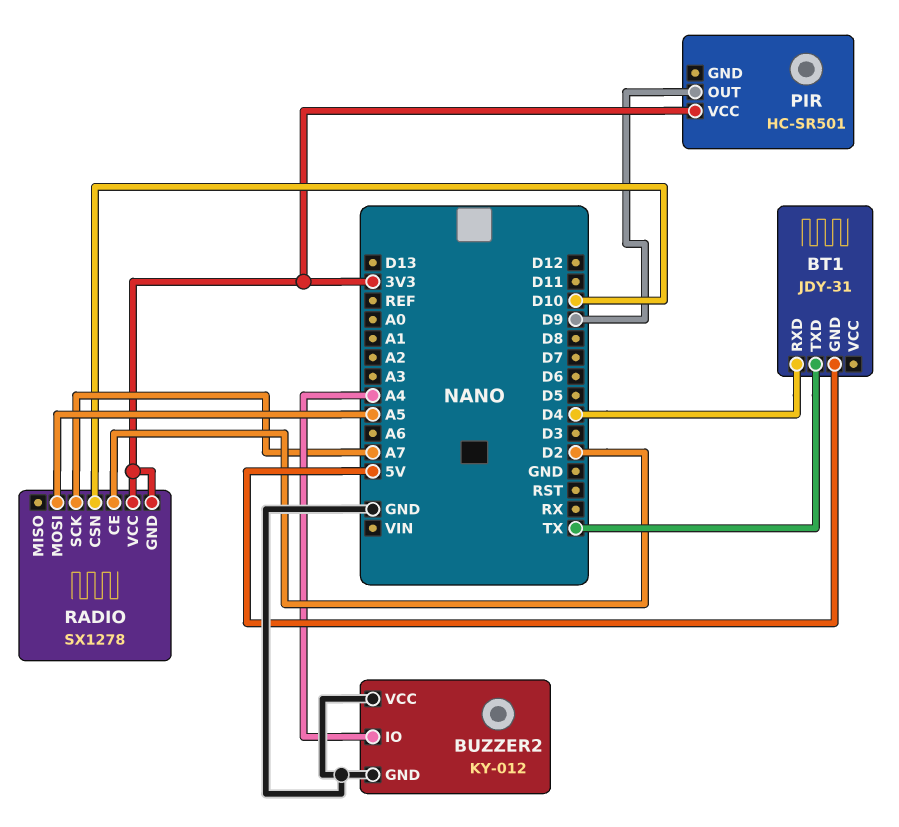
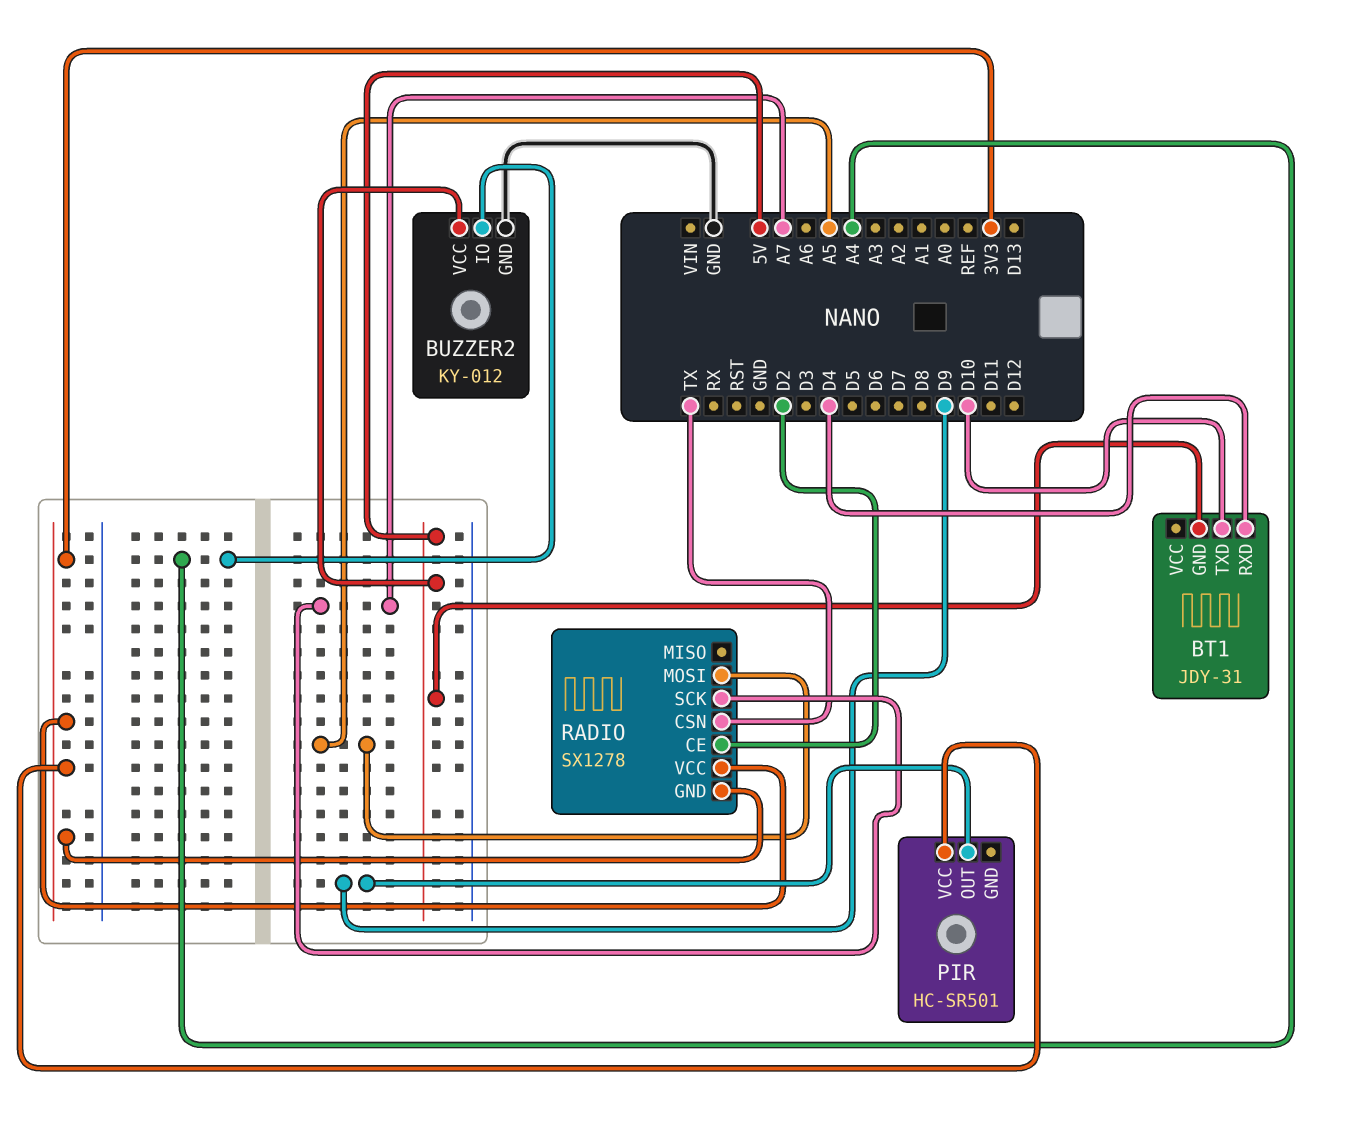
BT1 pin TXD: TX -> D10
BUZZER2 pin VCC: GND -> 5V
RADIO pin CSN: D10 -> TX

